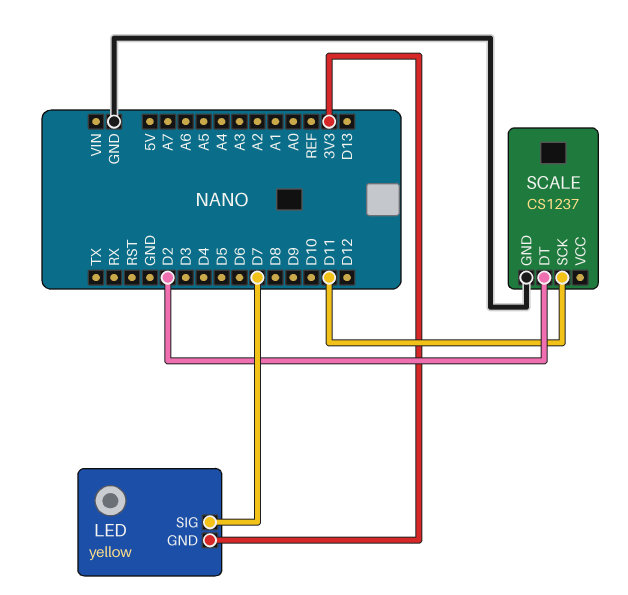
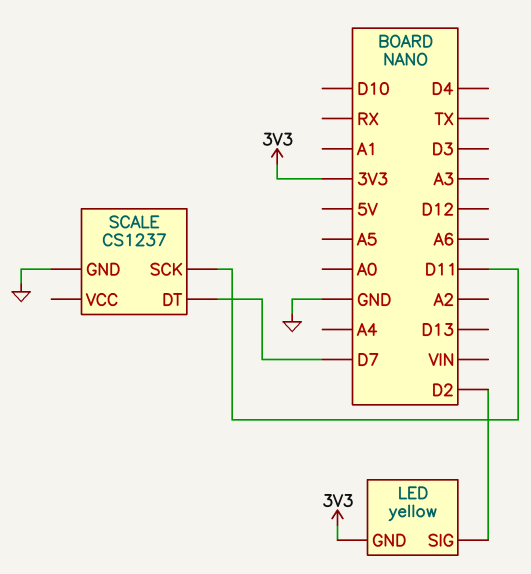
LED pin SIG: D7 -> D2
SCALE pin DT: D2 -> D7

